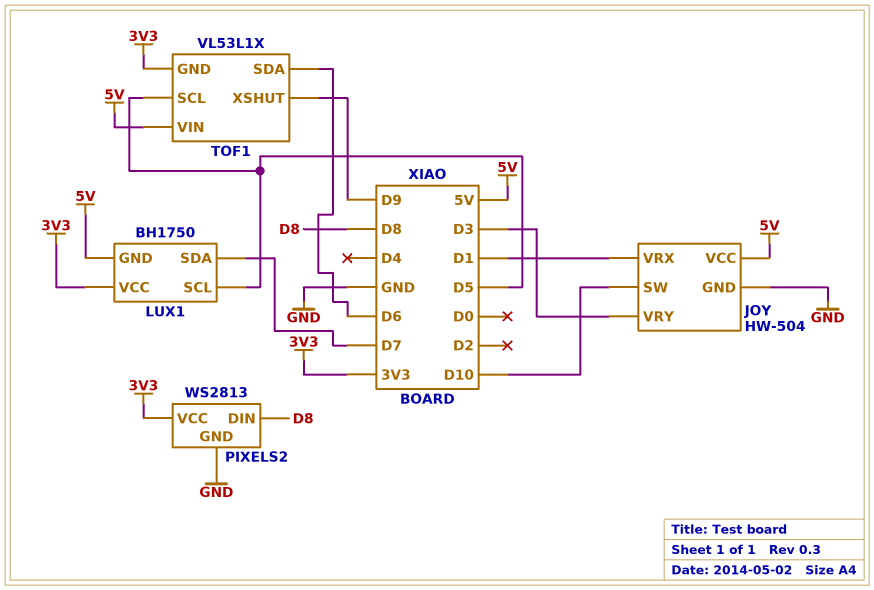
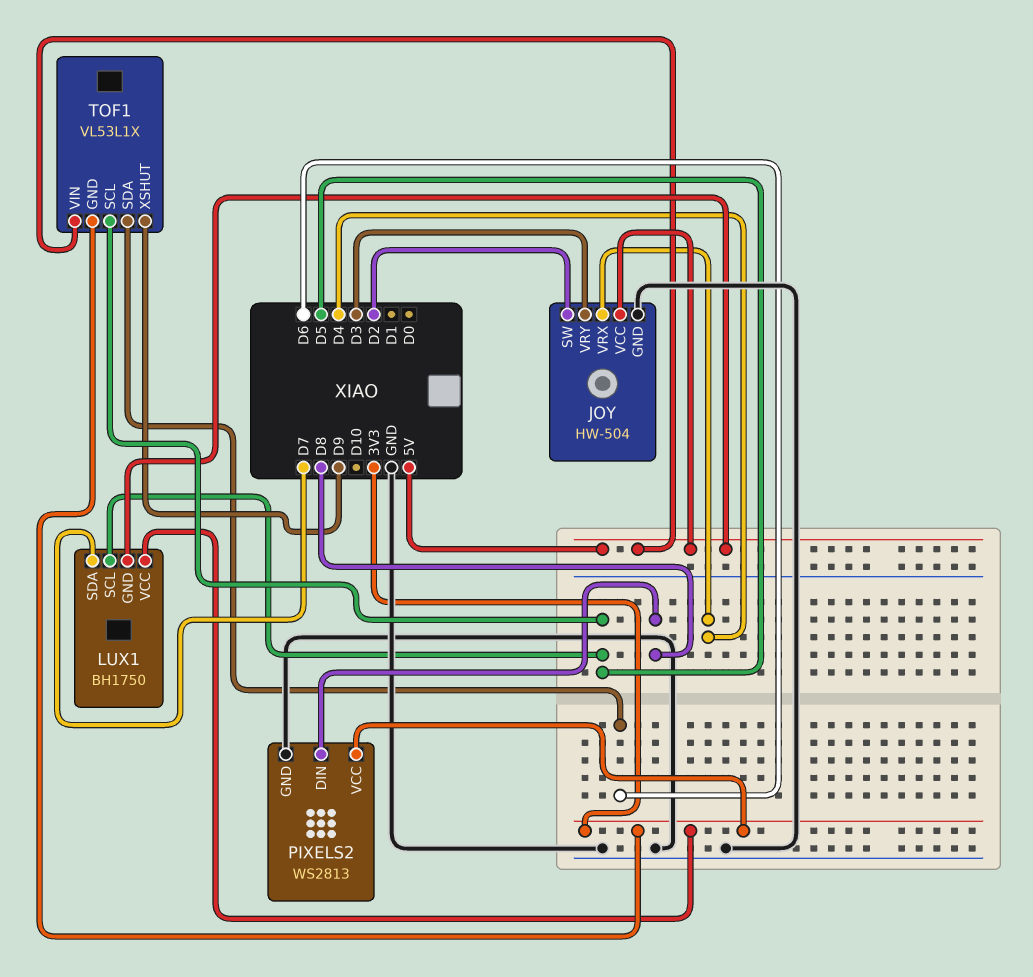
JOY pin SW: D10 -> D2
JOY pin VRX: D1 -> D4

